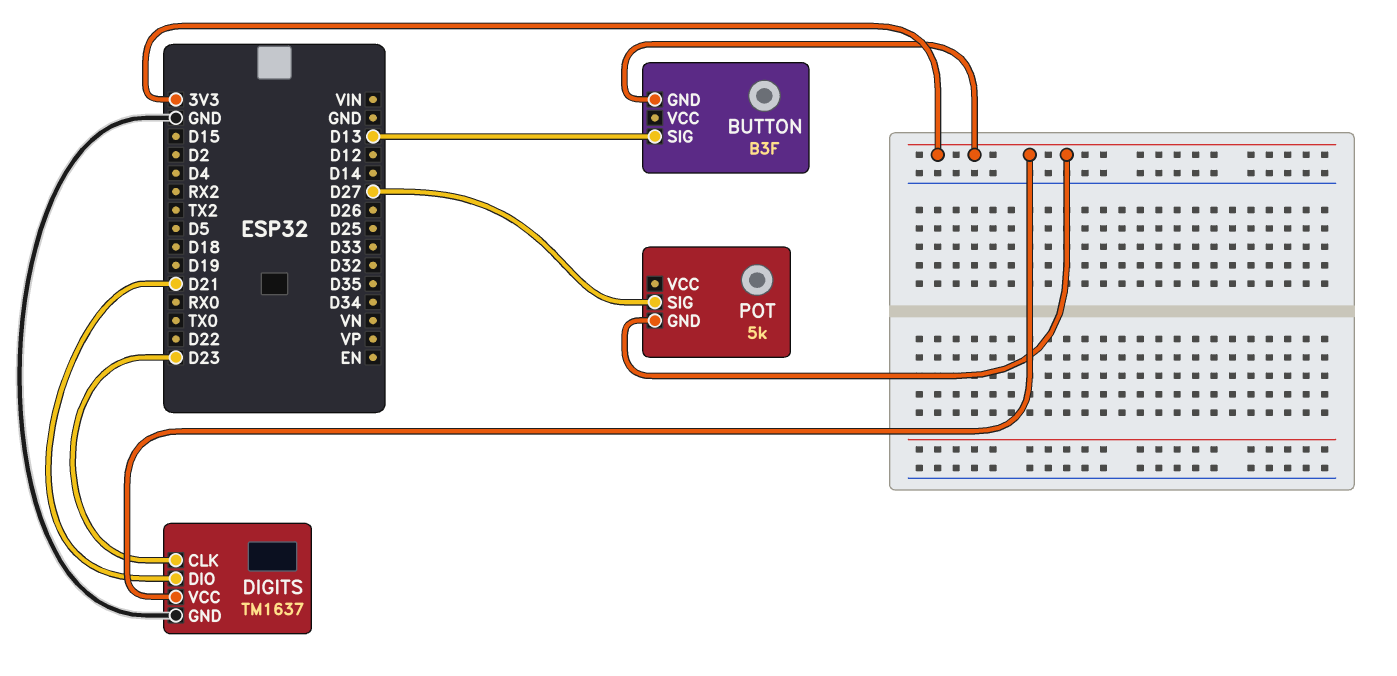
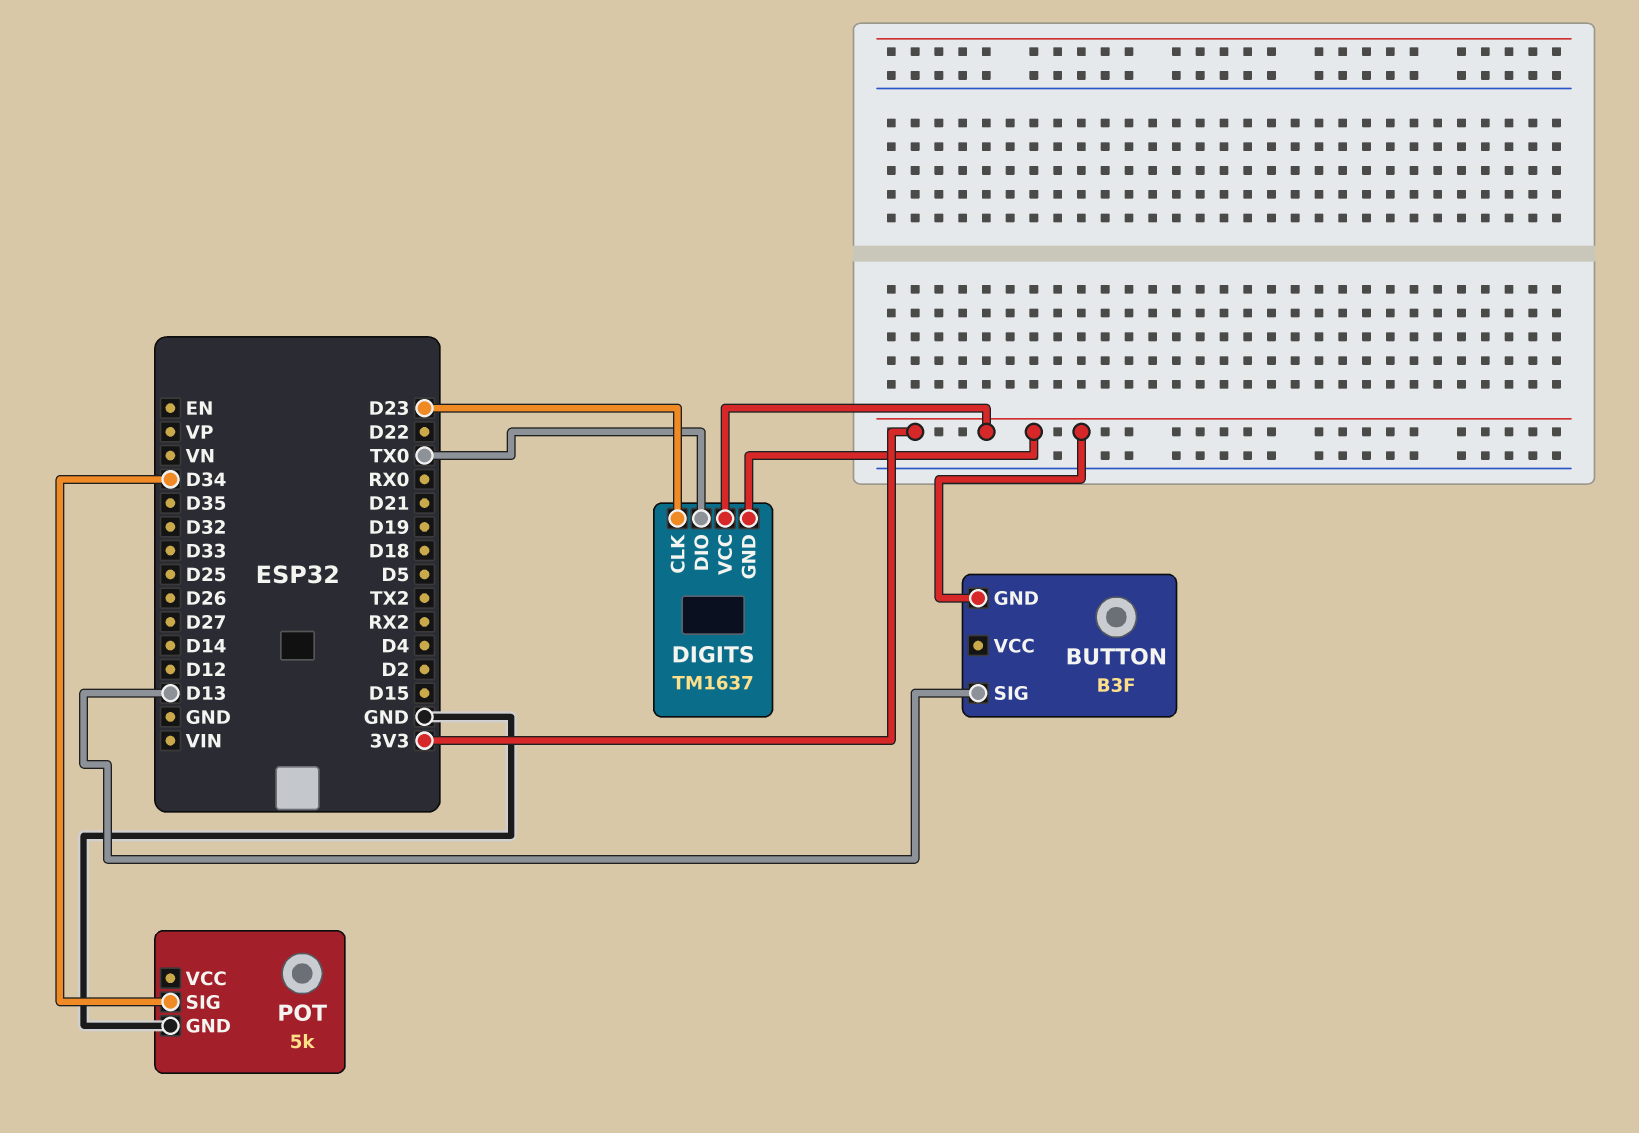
DIGITS pin DIO: D21 -> TX0
DIGITS pin GND: GND -> 3V3
POT pin GND: 3V3 -> GND
POT pin SIG: D27 -> D34

